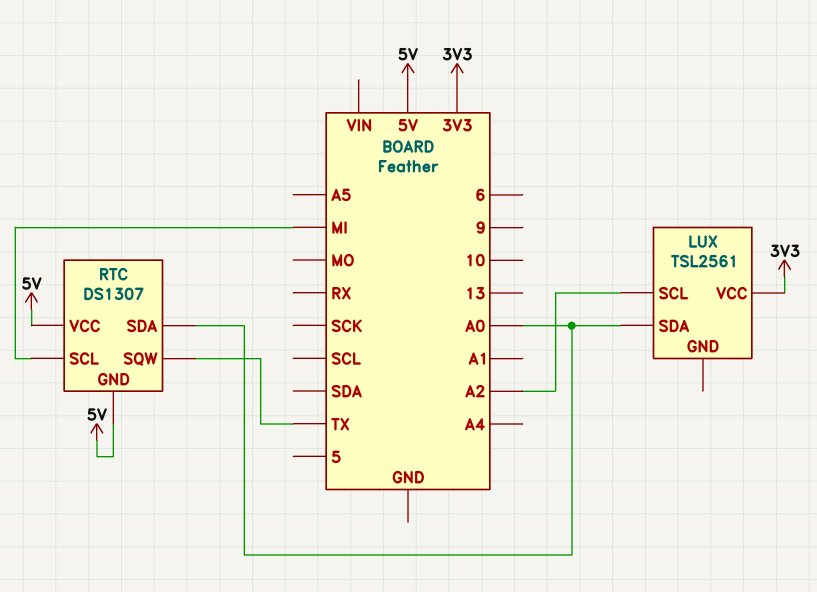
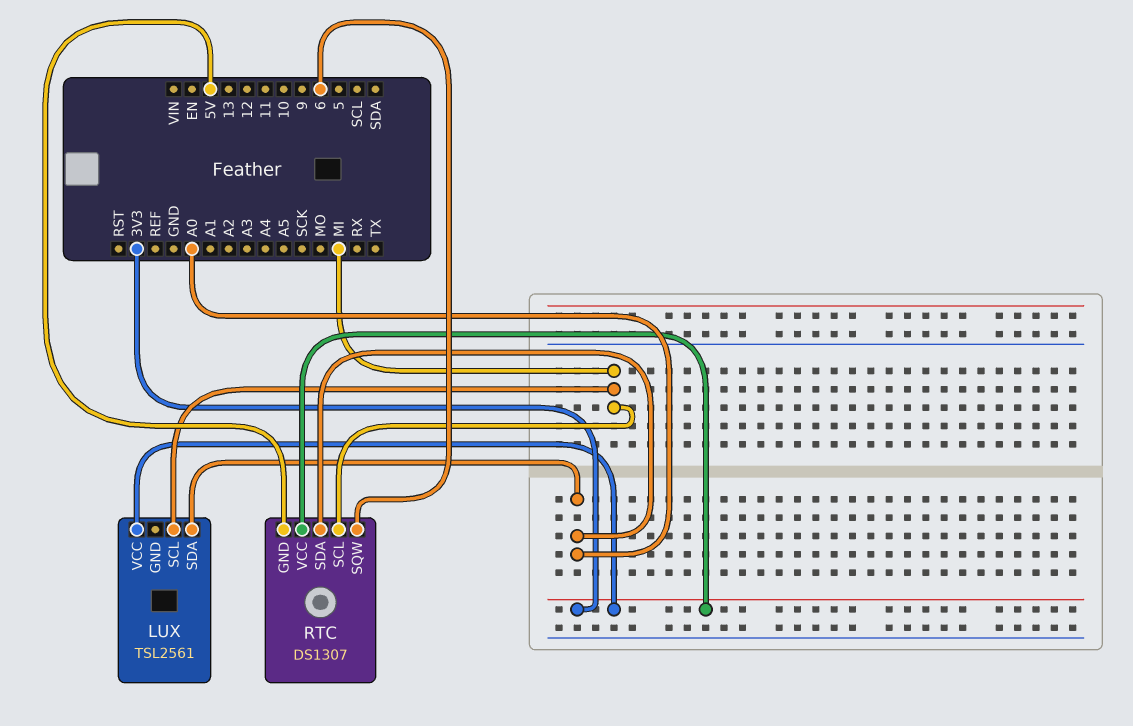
LUX pin SCL: A2 -> MI
RTC pin SQW: TX -> 6
RTC pin VCC: 5V -> 3V3

